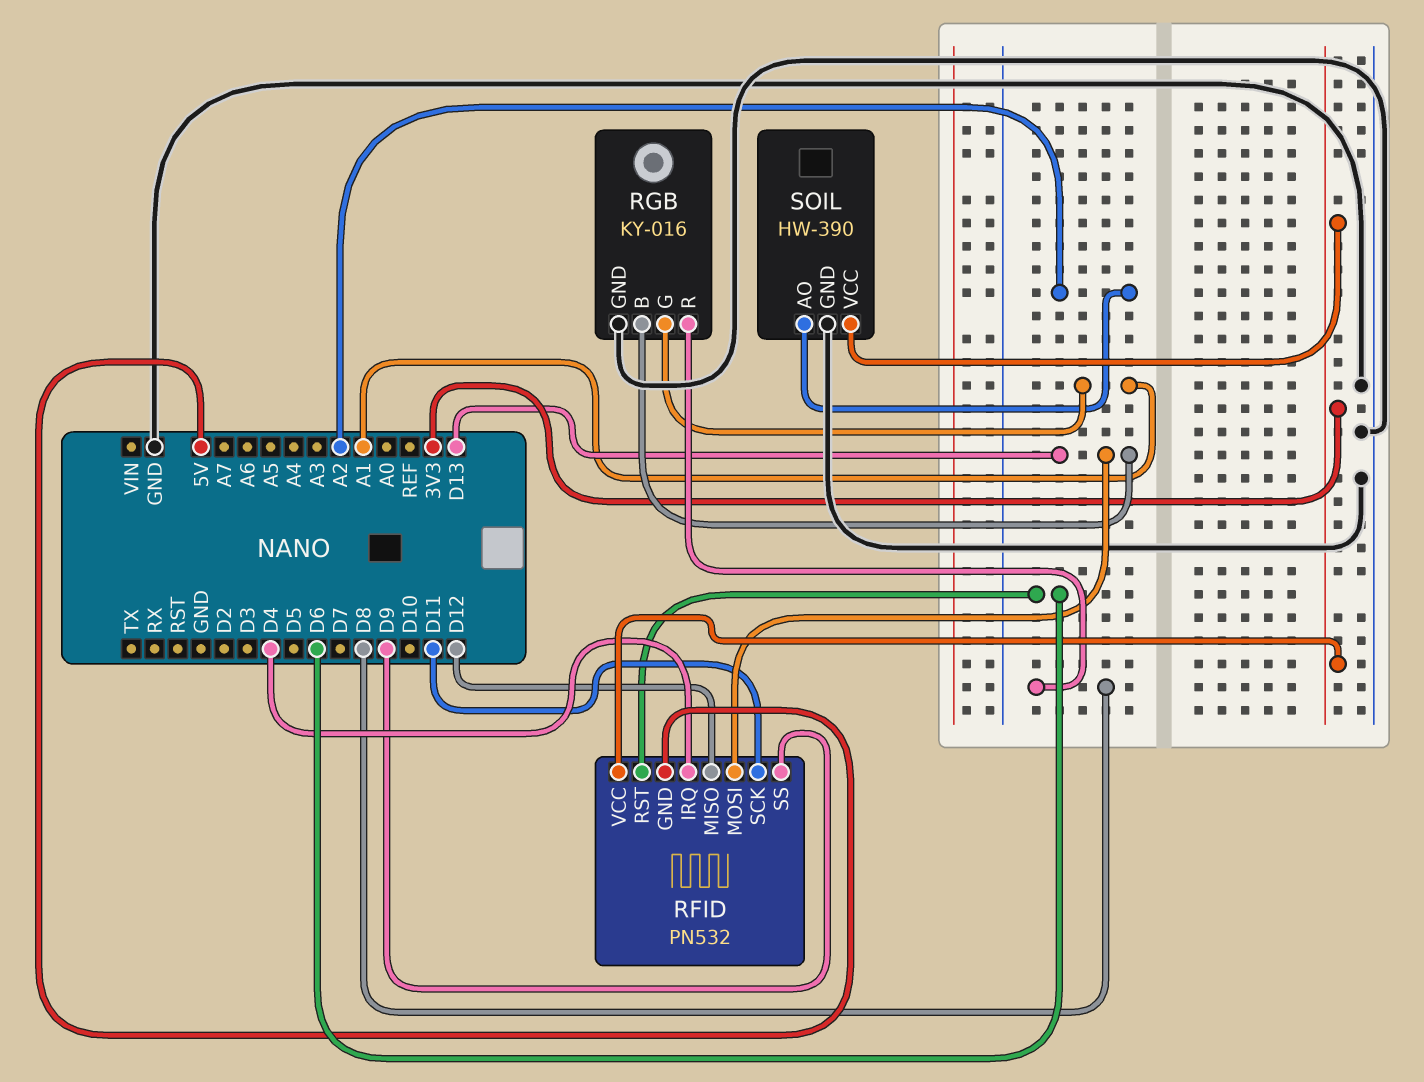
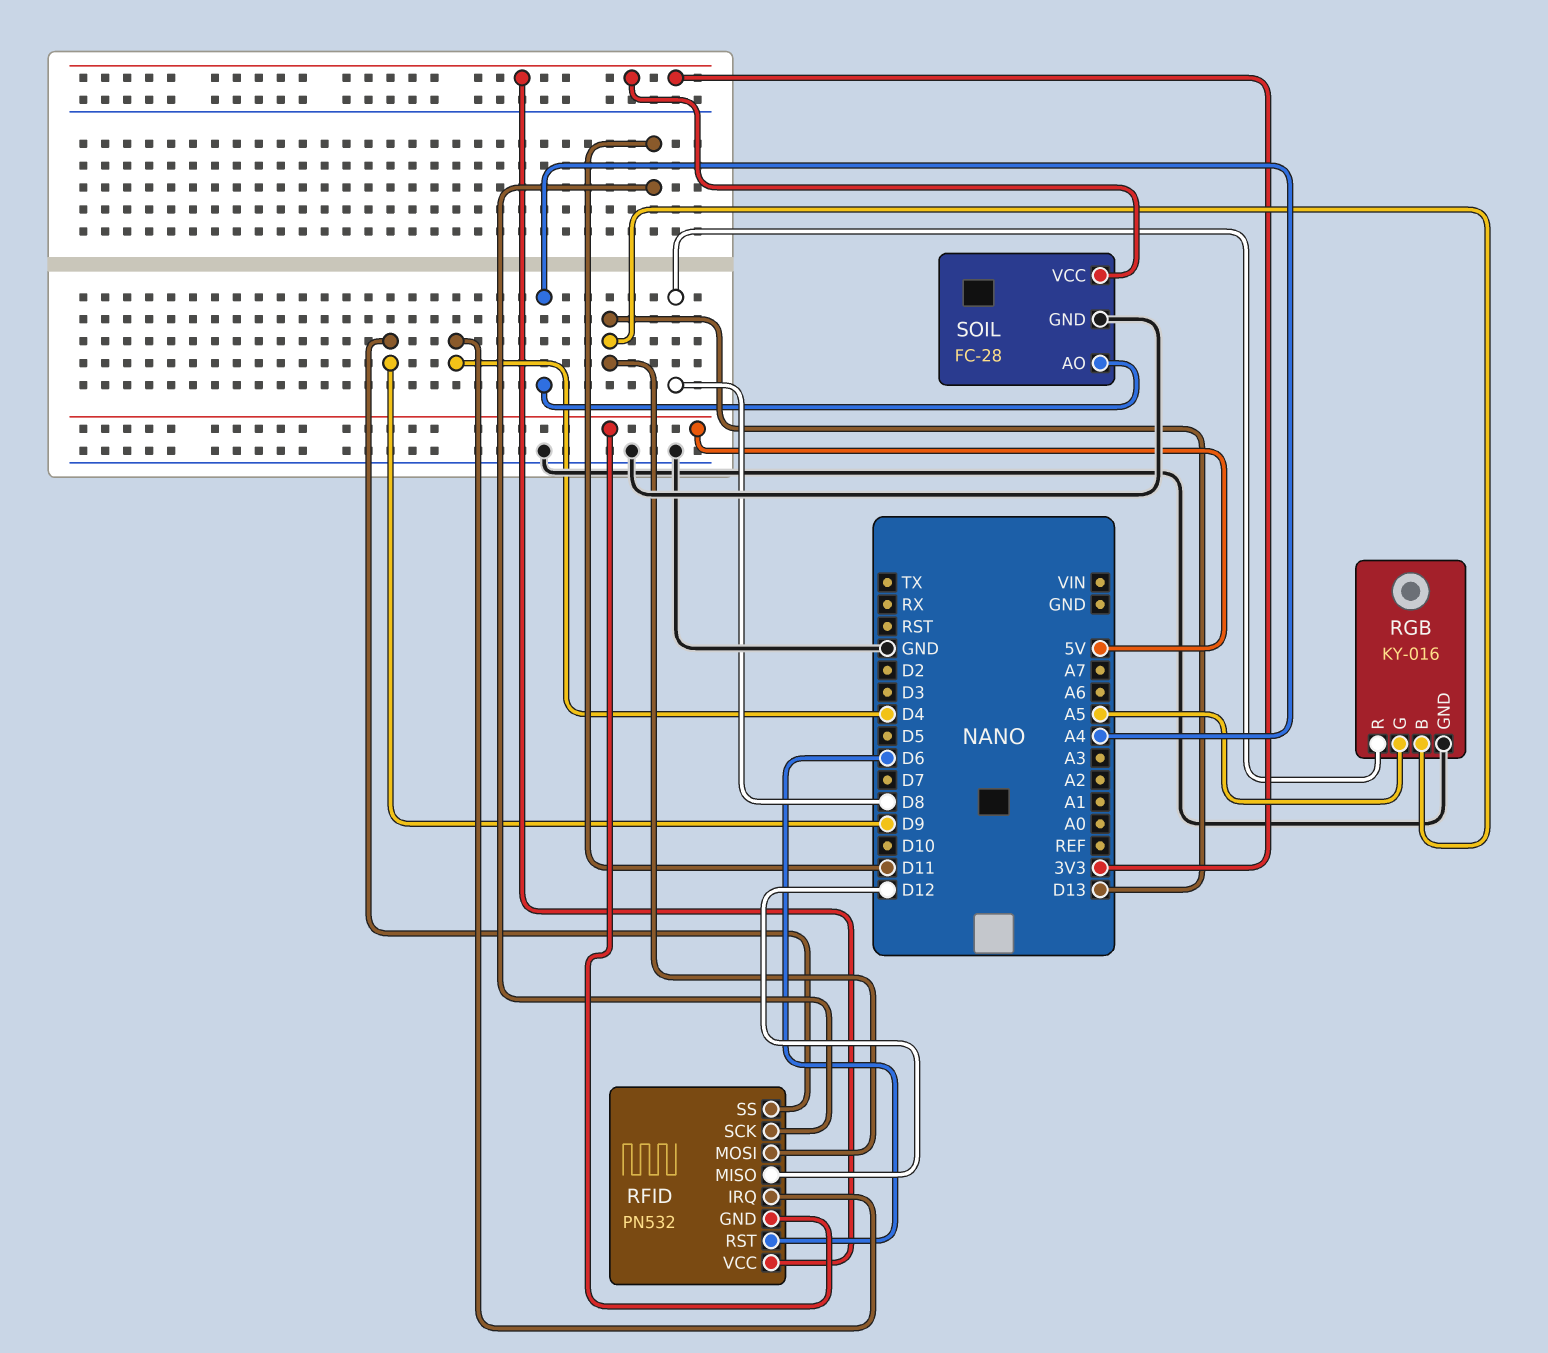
RGB pin G: A1 -> A5
SOIL: HW-390 -> FC-28
SOIL pin AO: A2 -> A4

